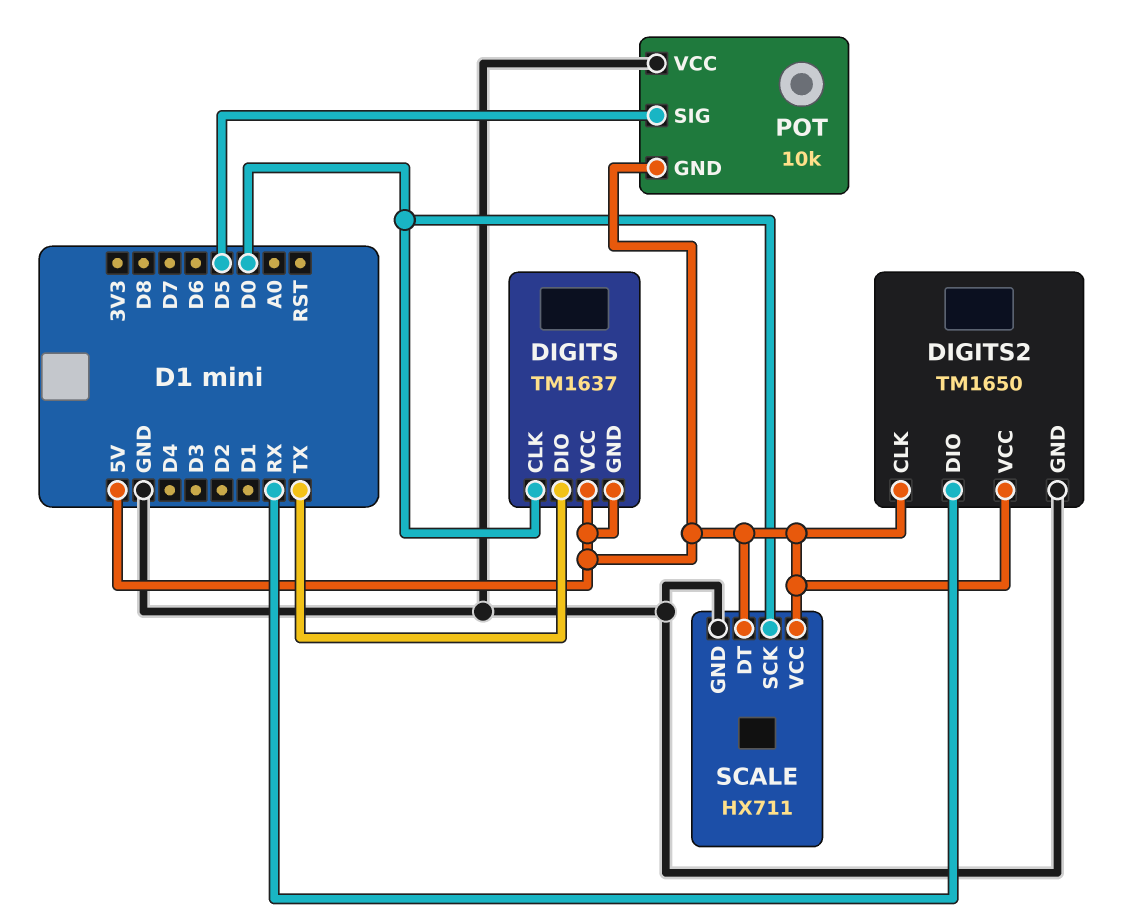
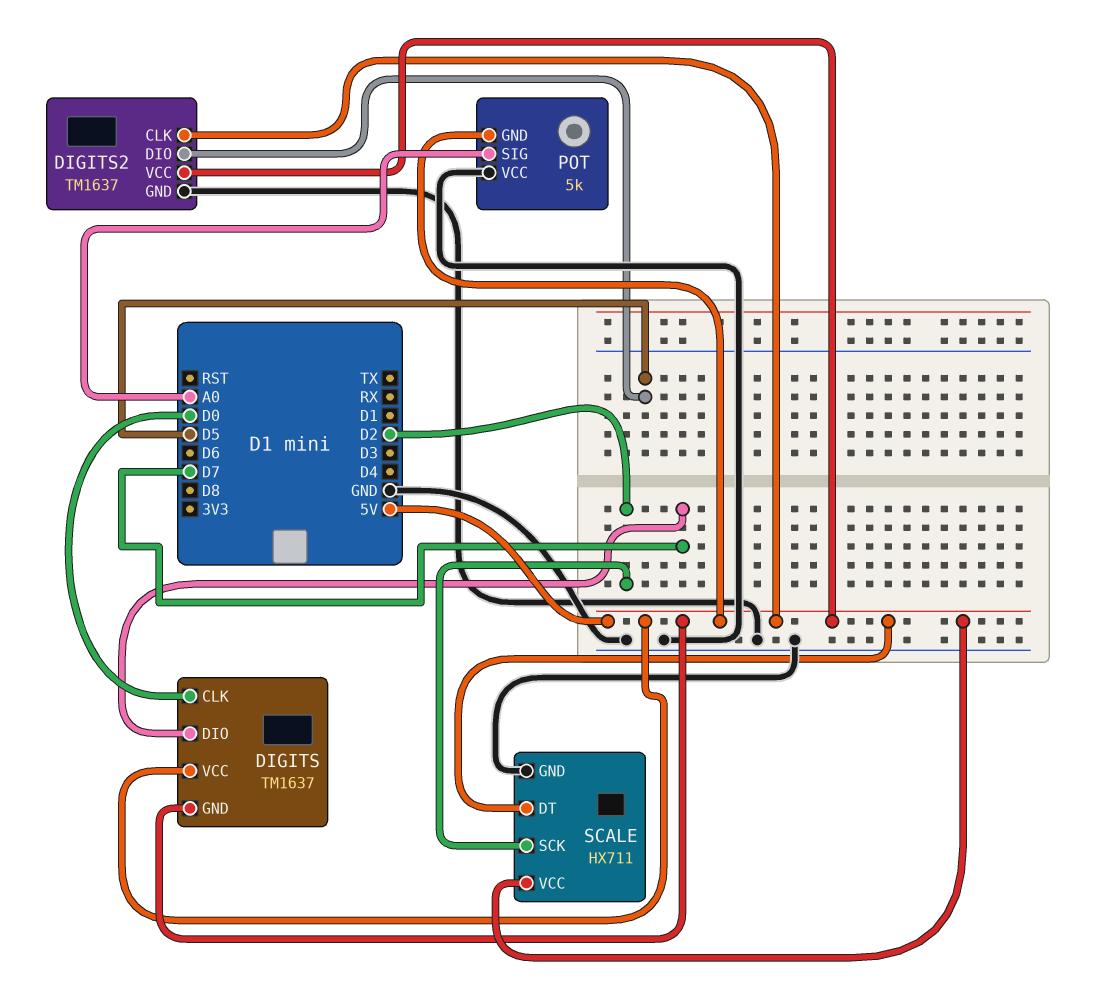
DIGITS pin DIO: TX -> D7
DIGITS2: TM1650 -> TM1637
DIGITS2 pin DIO: RX -> D5
POT: 10k -> 5k
POT pin SIG: D5 -> A0
SCALE pin SCK: D0 -> D2

